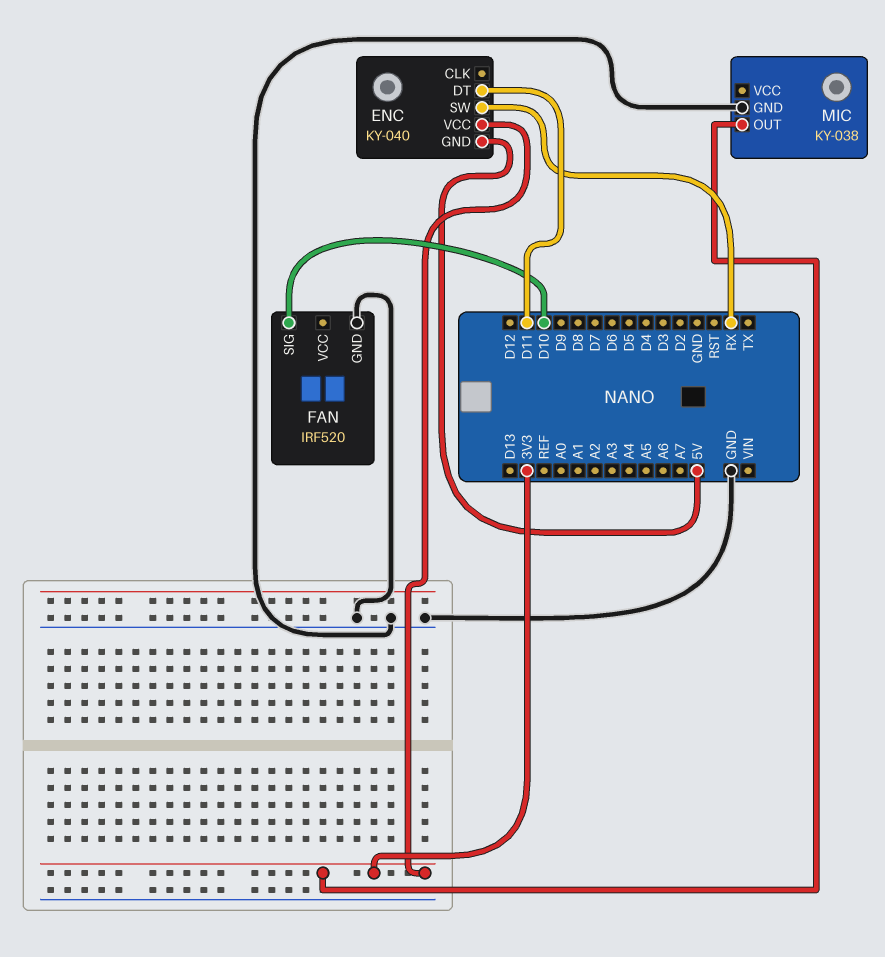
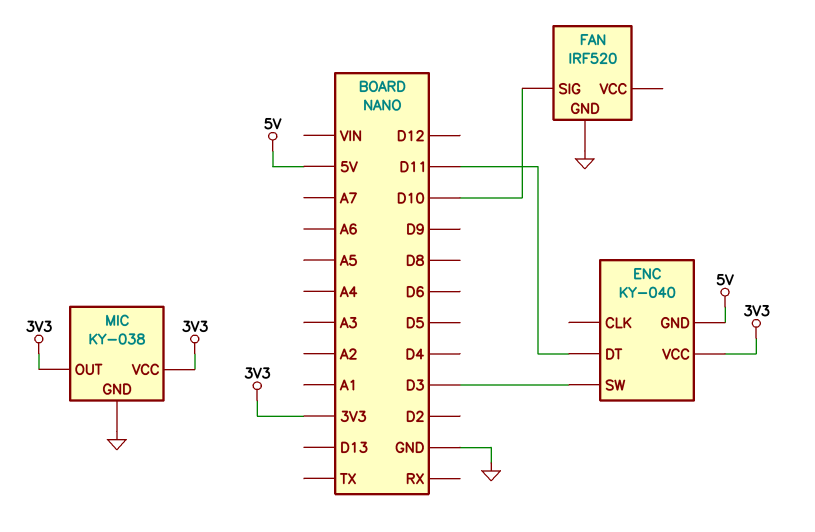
ENC pin SW: RX -> D3
MIC pin VCC: none -> 3V3

